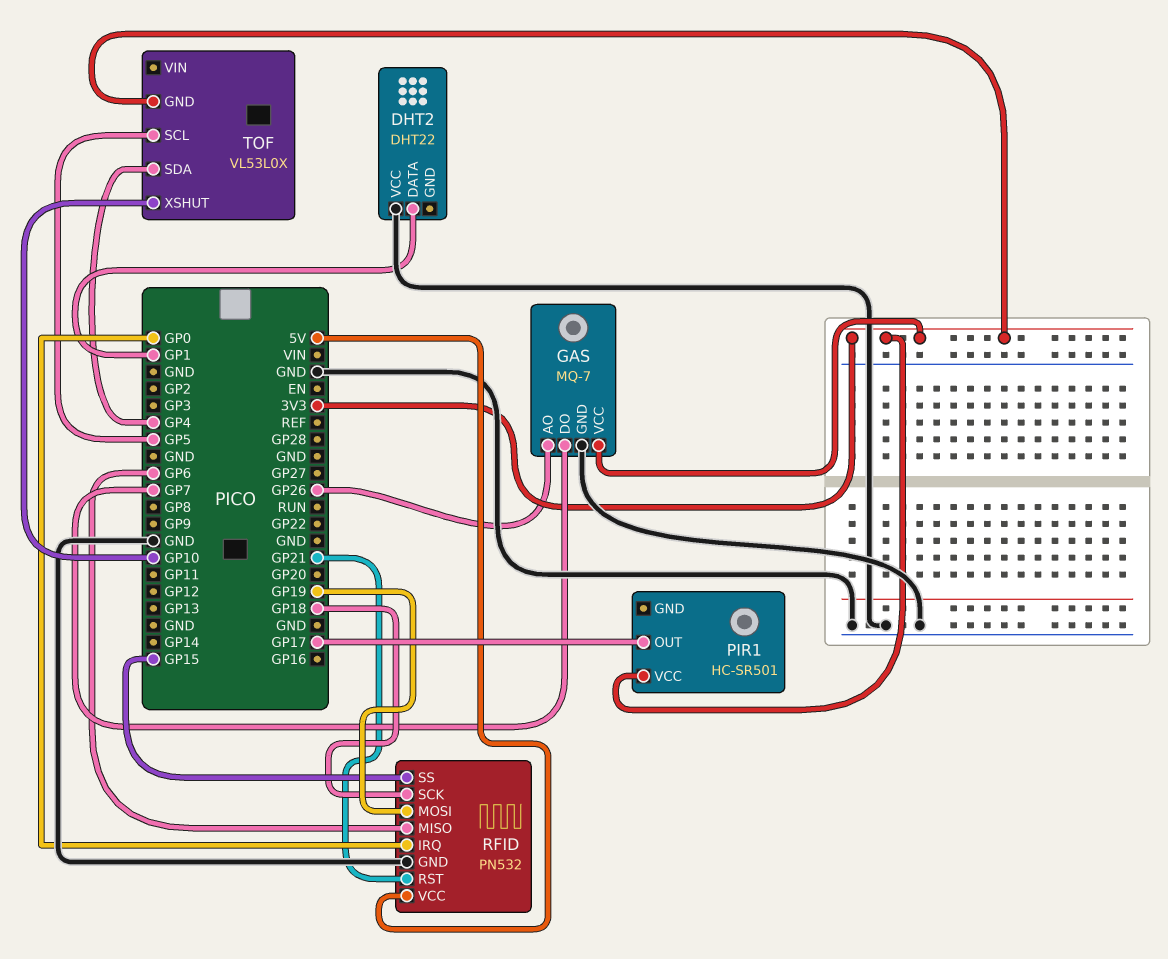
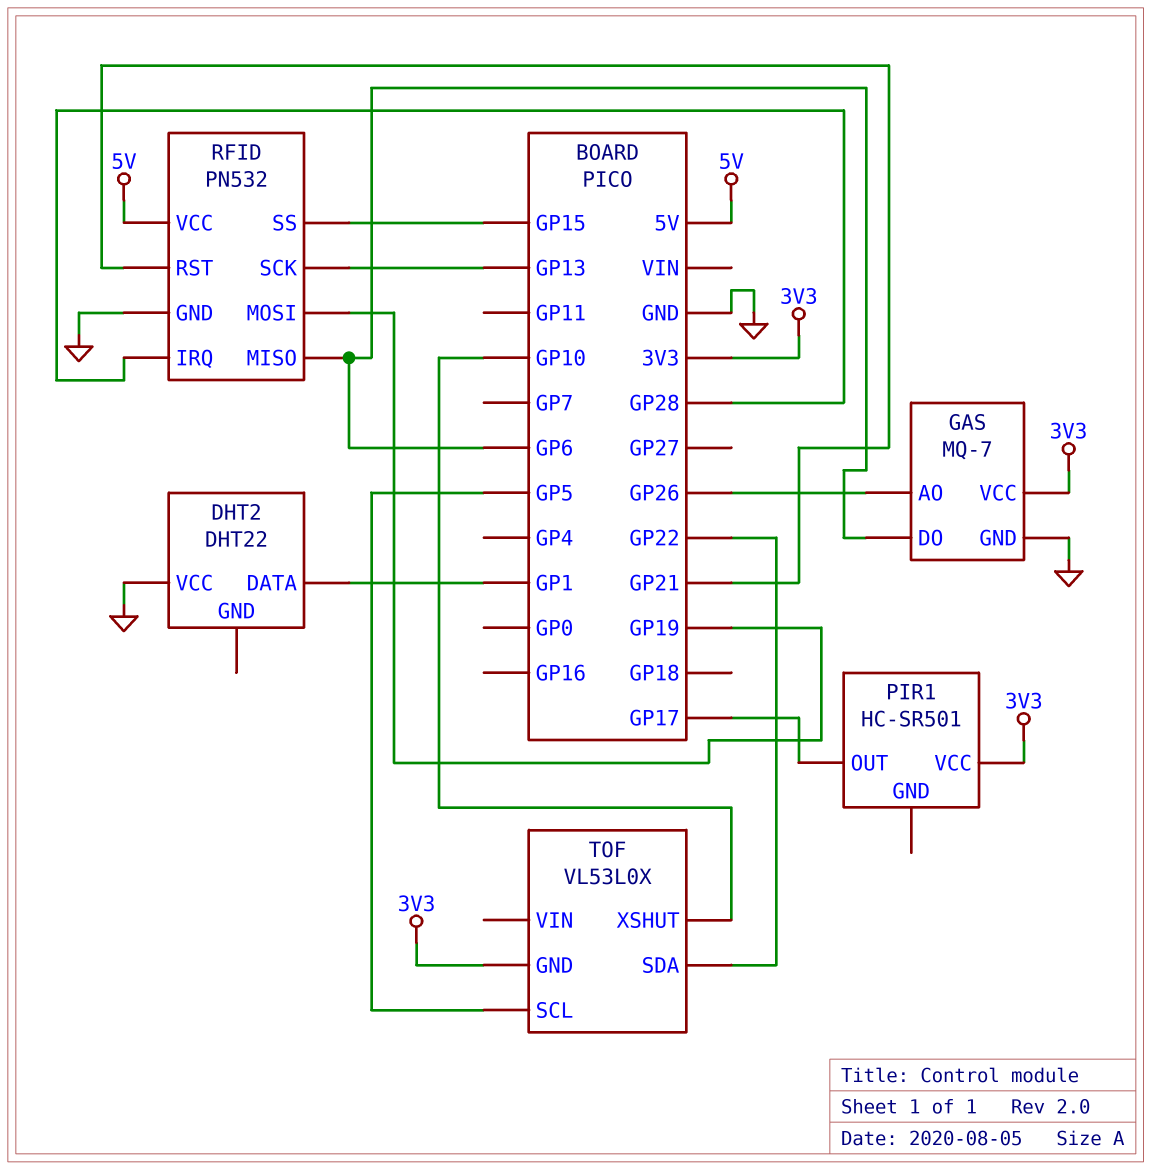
GAS pin DO: GP7 -> GP6
RFID pin IRQ: GP0 -> GP28
RFID pin SCK: GP18 -> GP13
TOF pin SDA: GP4 -> GP22

